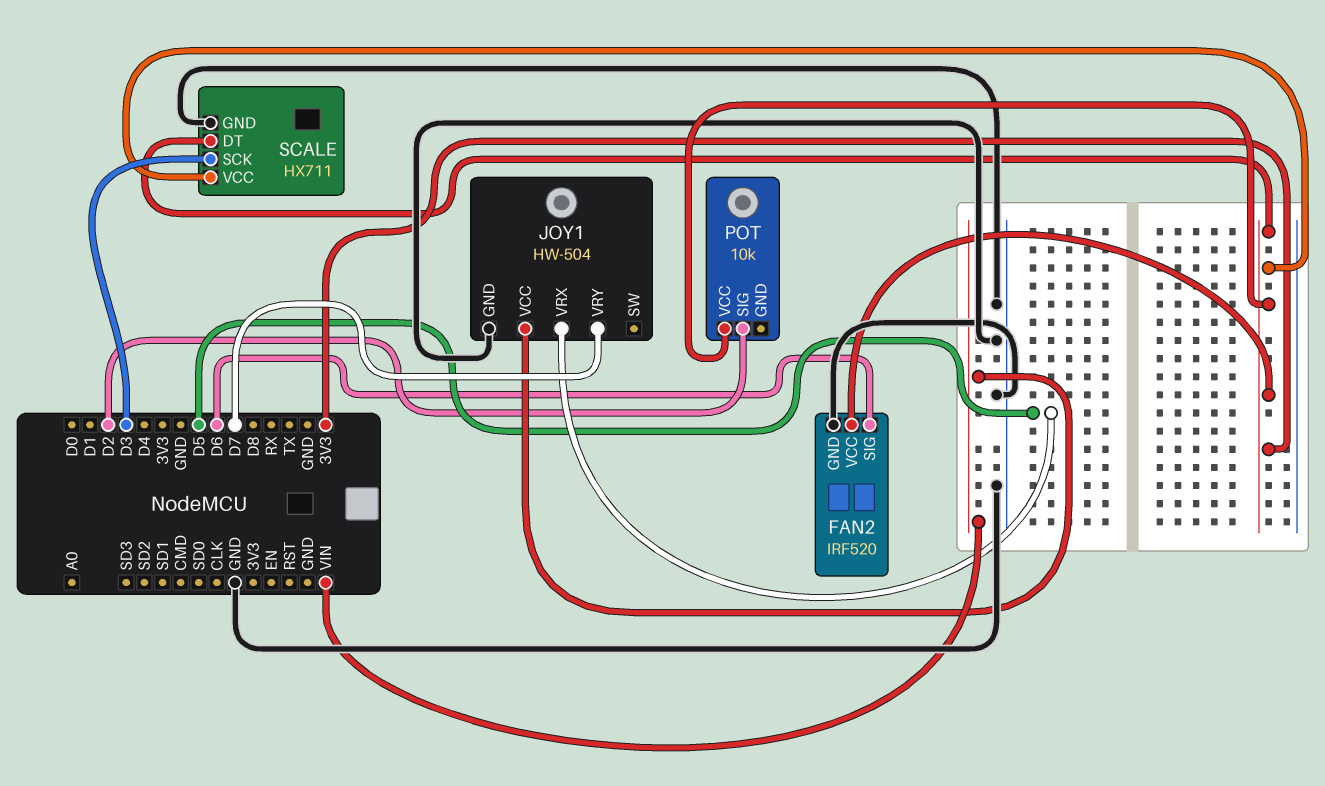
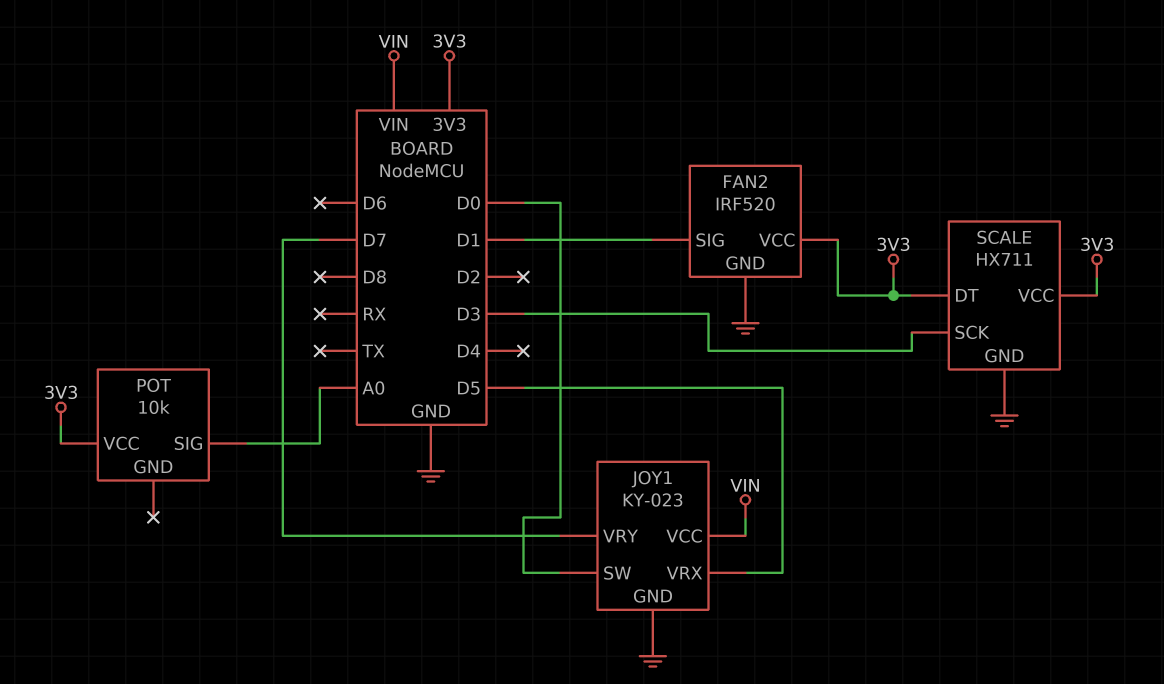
FAN2 pin SIG: D6 -> D1
JOY1: HW-504 -> KY-023
JOY1 pin SW: none -> D0
POT pin SIG: D2 -> A0

